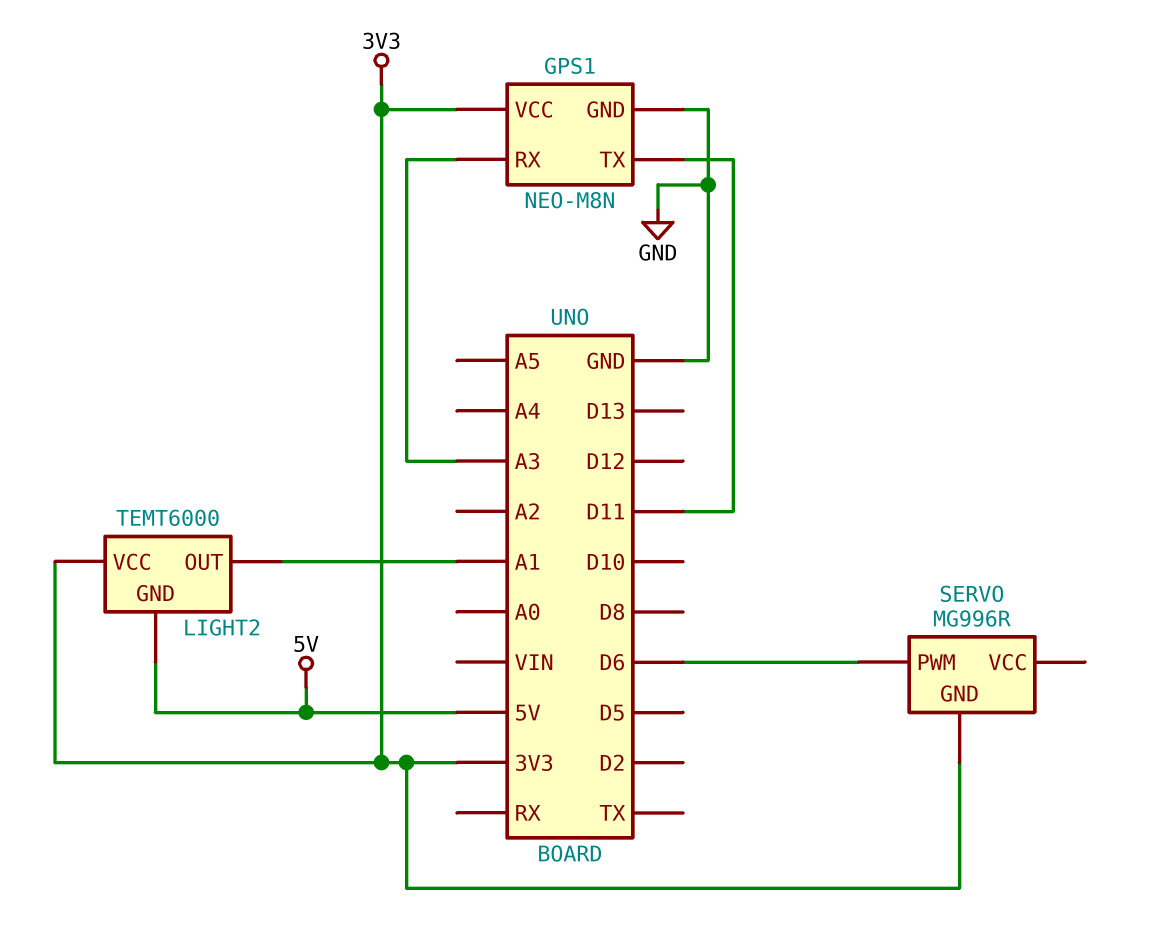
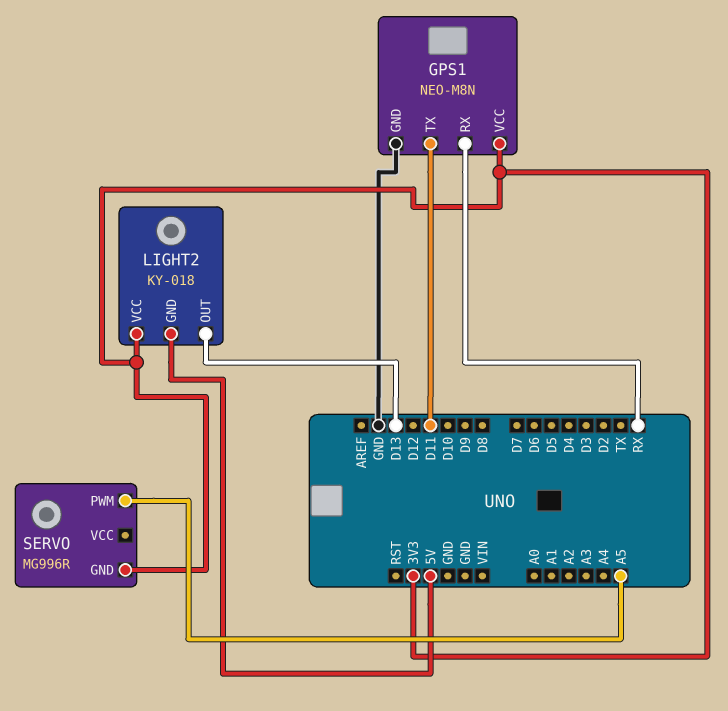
GPS1 pin RX: A3 -> RX
LIGHT2: TEMT6000 -> KY-018
LIGHT2 pin OUT: A1 -> D13
SERVO pin PWM: D6 -> A5

